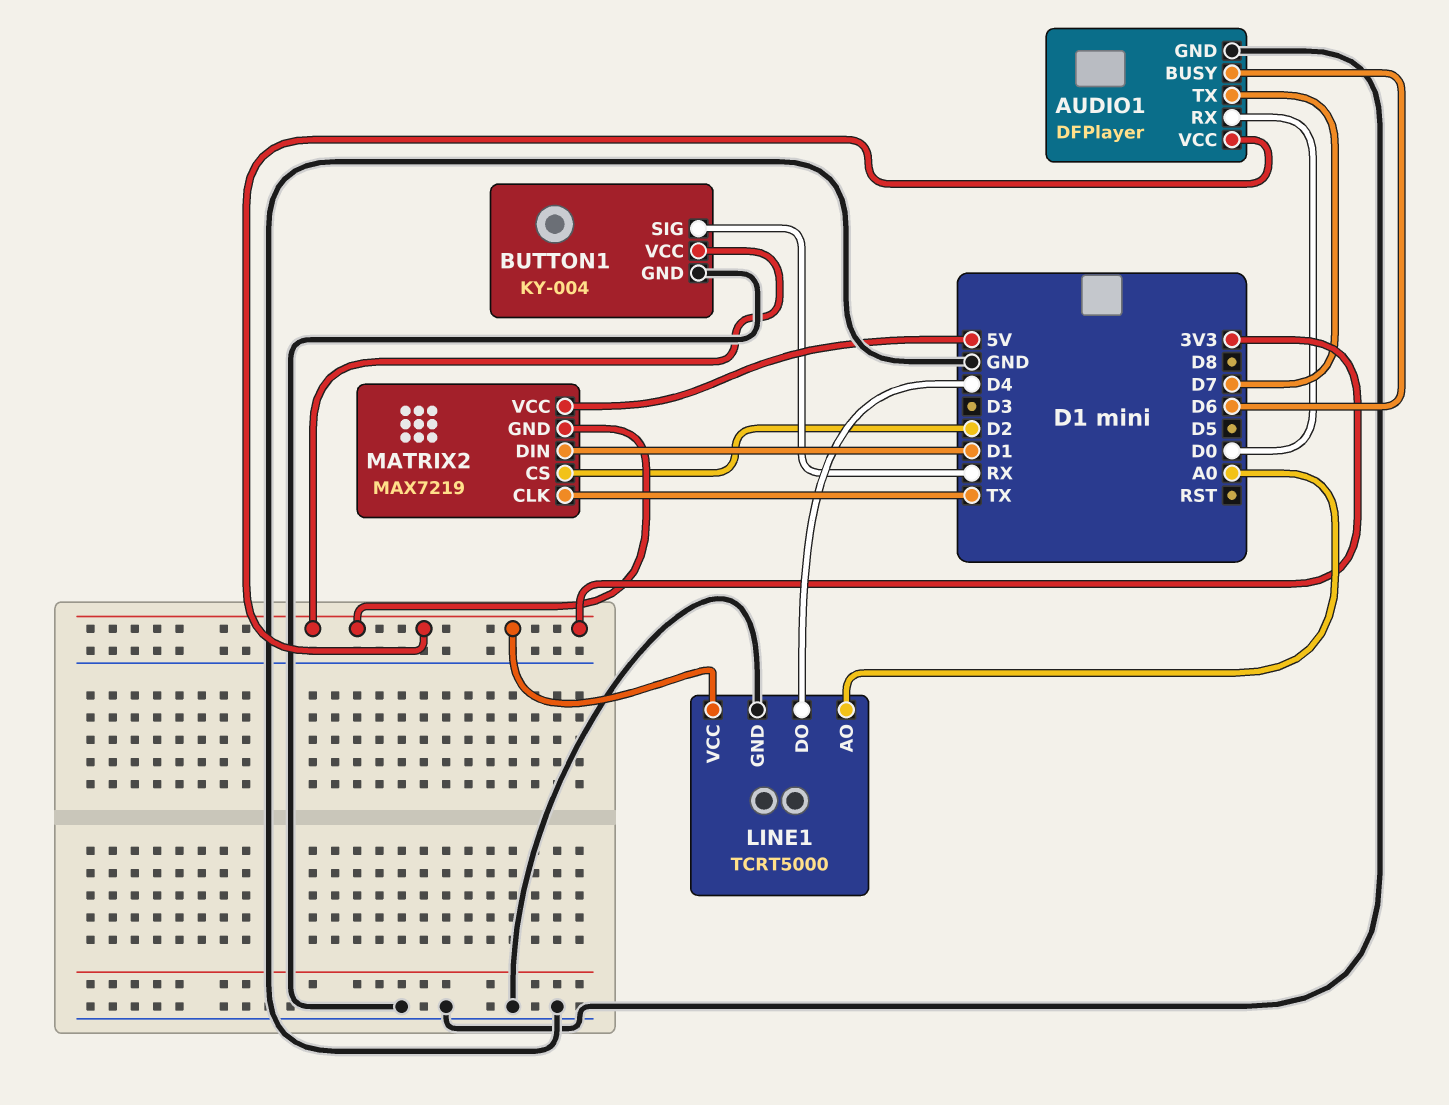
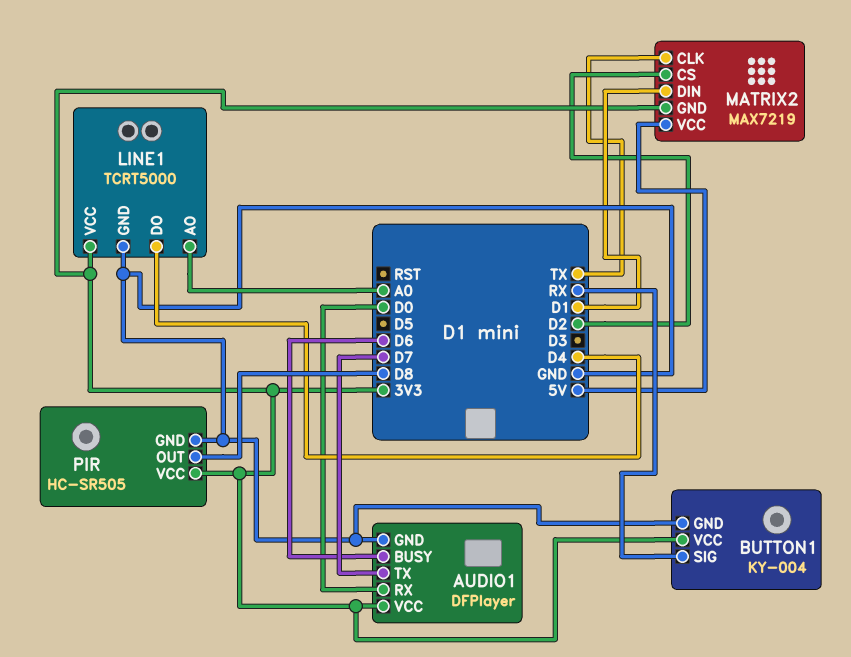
PIR: none -> HC-SR505
PIR pin GND: none -> GND
PIR pin OUT: none -> D8
PIR pin VCC: none -> 3V3

